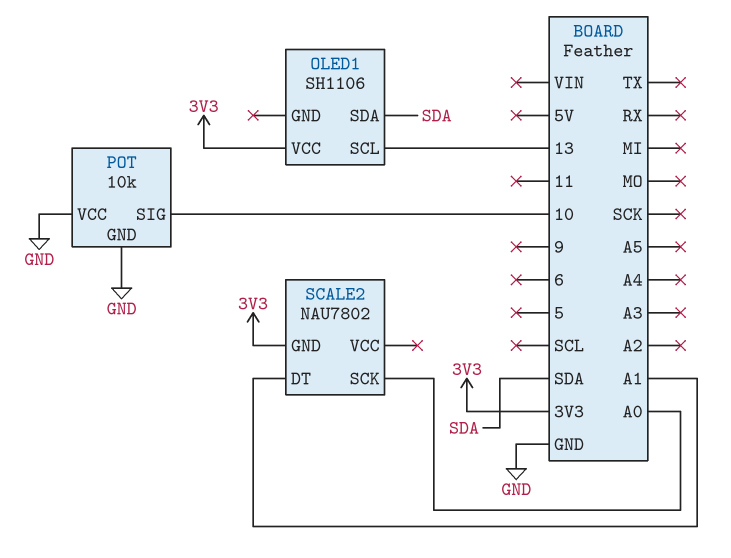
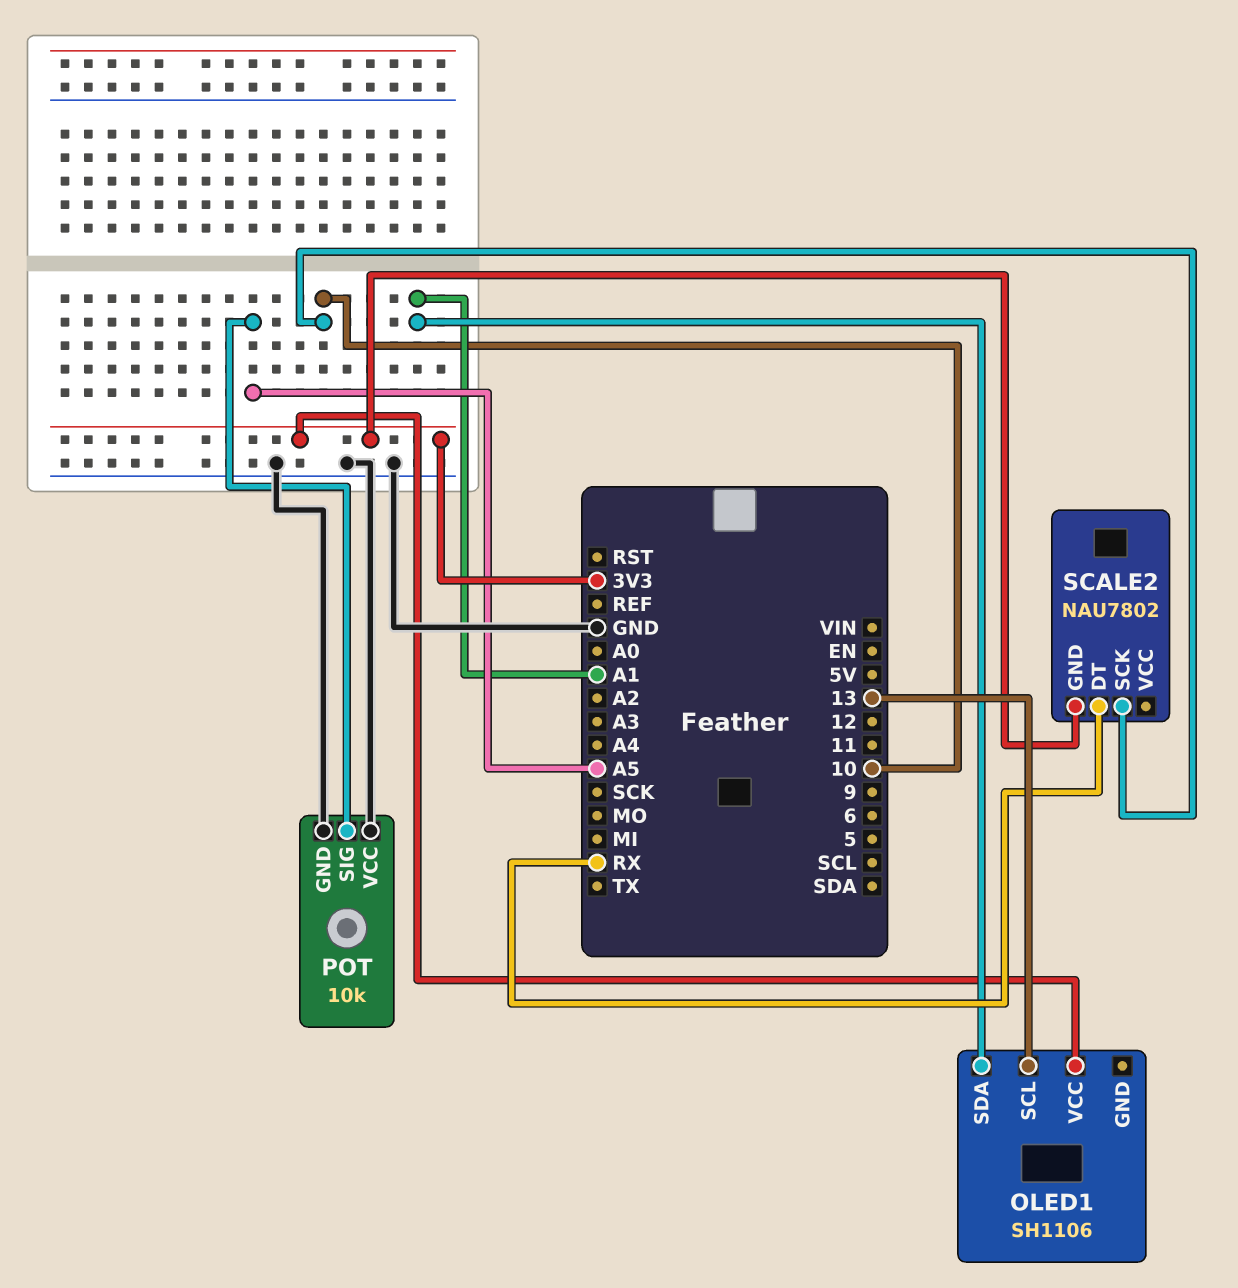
OLED1 pin SDA: SDA -> A1
POT pin SIG: 10 -> A5
SCALE2 pin DT: A1 -> RX
SCALE2 pin SCK: A0 -> 10

